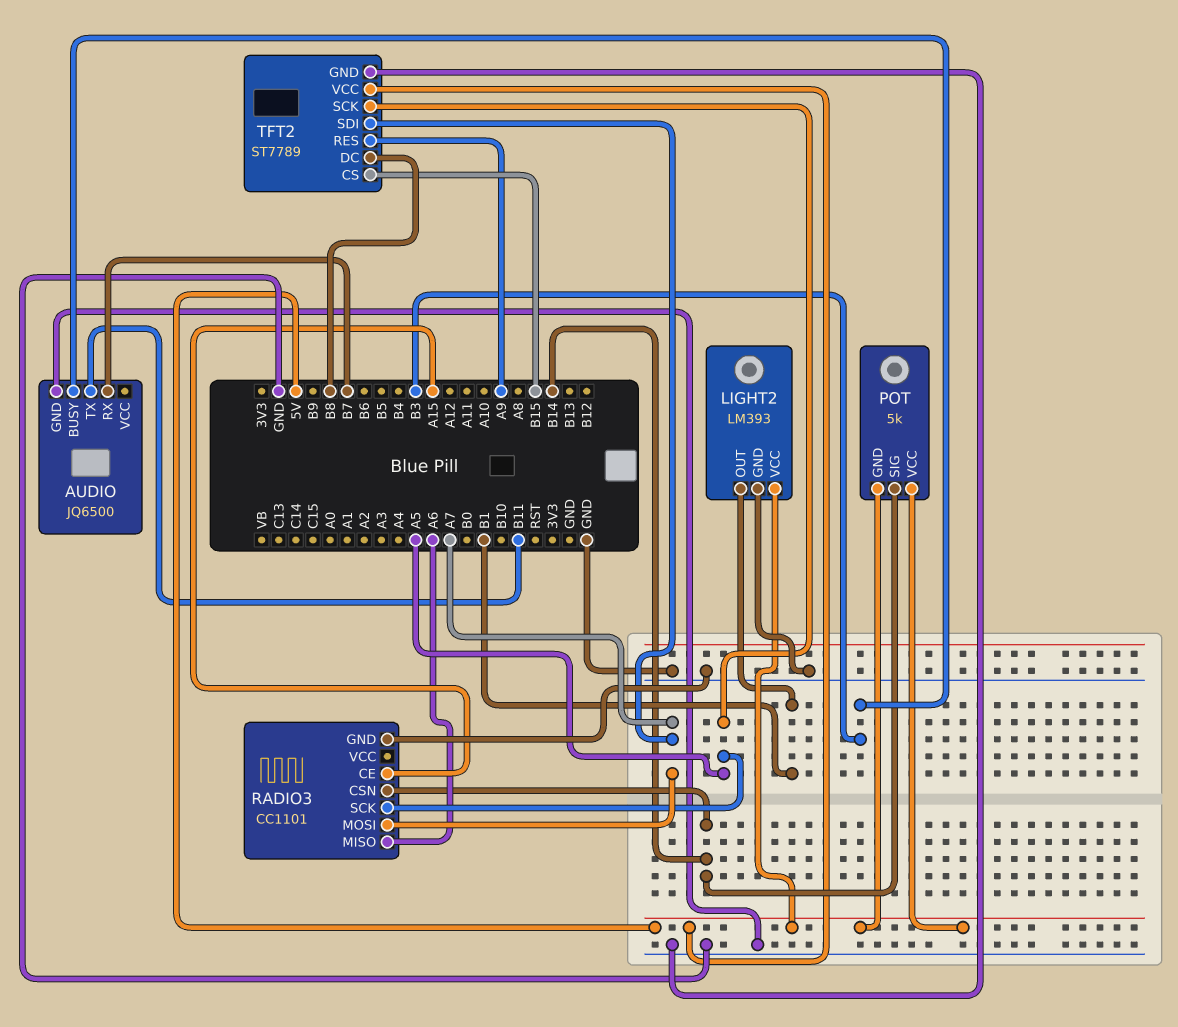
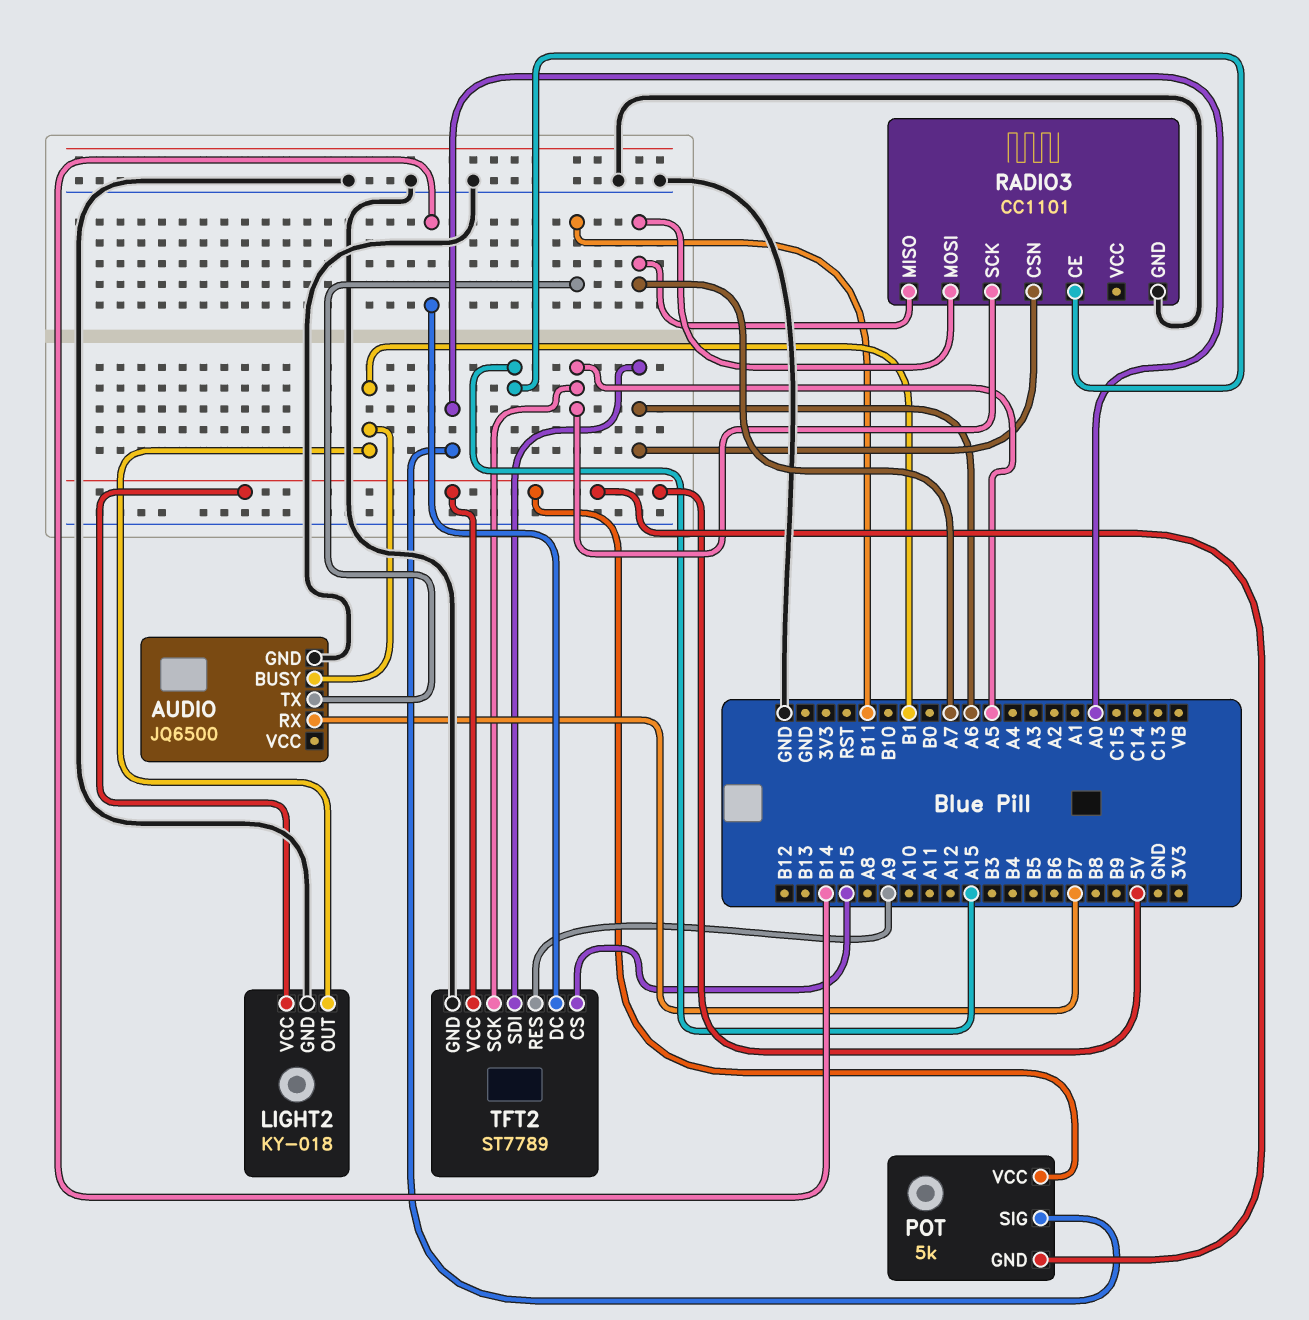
AUDIO pin BUSY: B3 -> B1
LIGHT2: LM393 -> KY-018
POT pin SIG: B14 -> A0
RADIO3 pin CSN: B14 -> A6
RADIO3 pin MISO: A6 -> A7
TFT2 pin DC: B8 -> B14
TFT2 pin SDI: A7 -> A6

